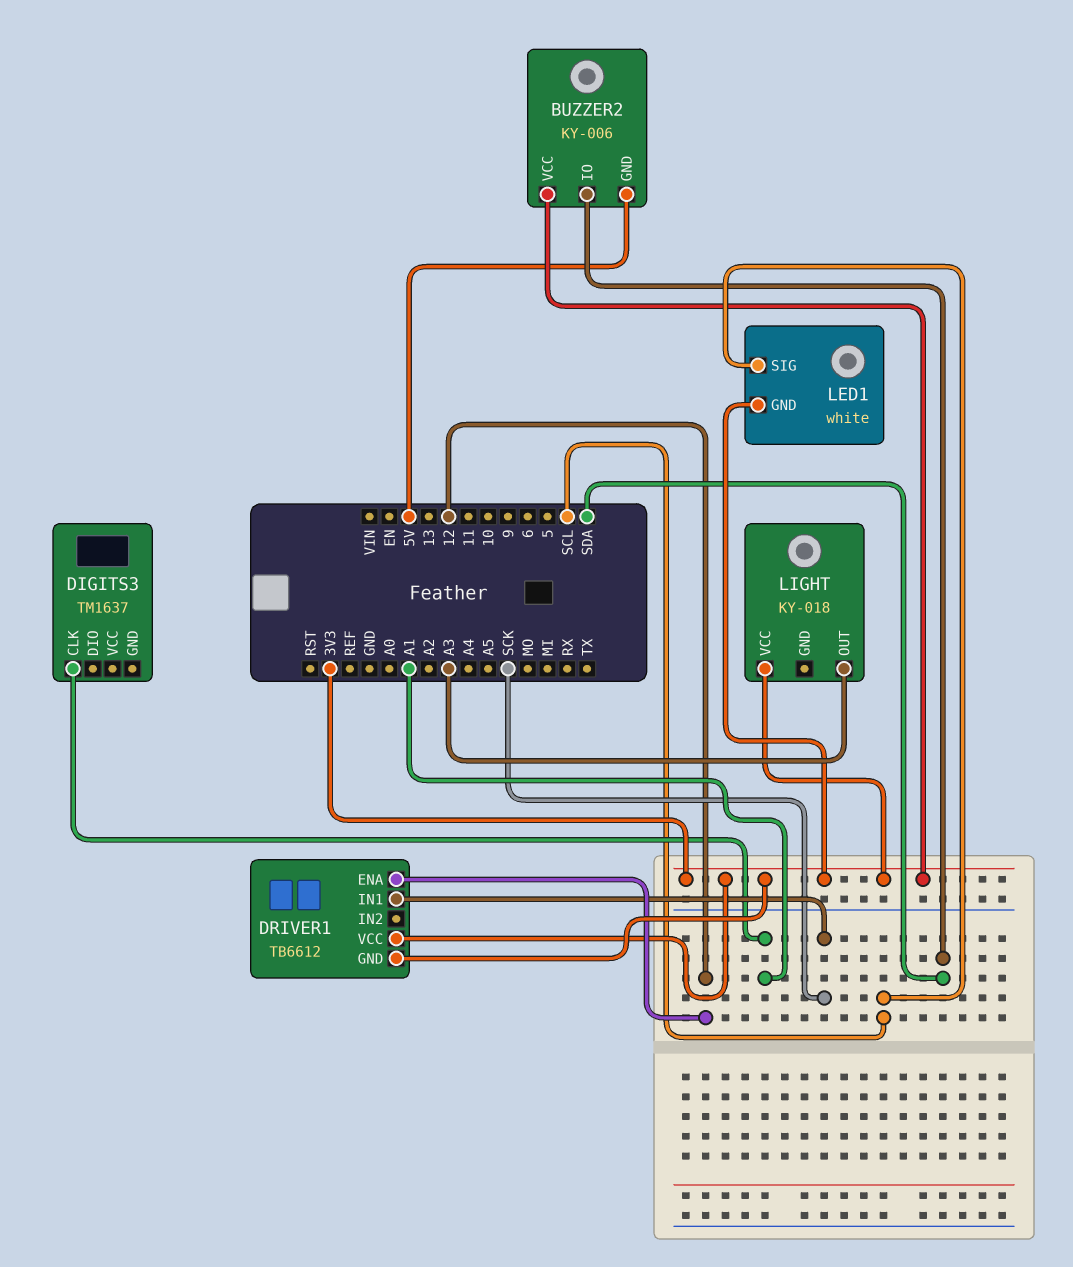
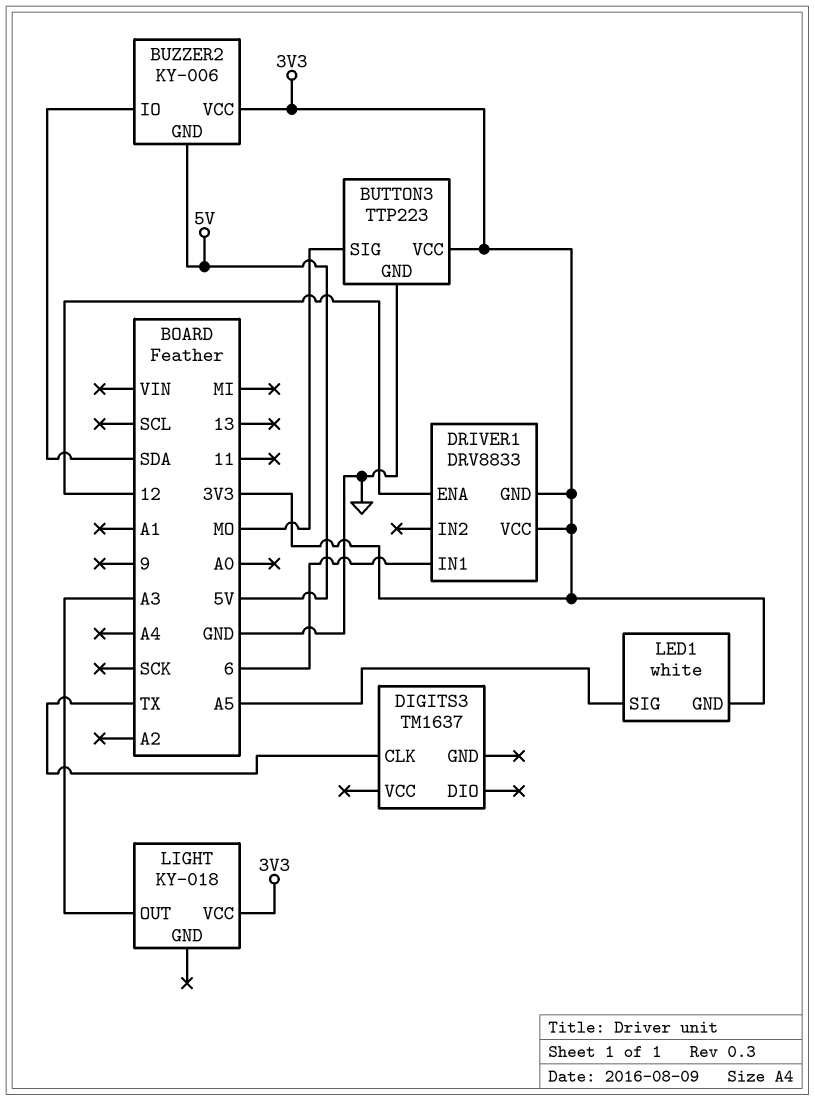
BUTTON3: none -> TTP223
BUTTON3 pin GND: none -> GND
BUTTON3 pin SIG: none -> MO
BUTTON3 pin VCC: none -> 3V3
DIGITS3 pin CLK: A1 -> TX
DRIVER1: TB6612 -> DRV8833
DRIVER1 pin IN1: SCK -> 6
LED1 pin SIG: SCL -> A5

